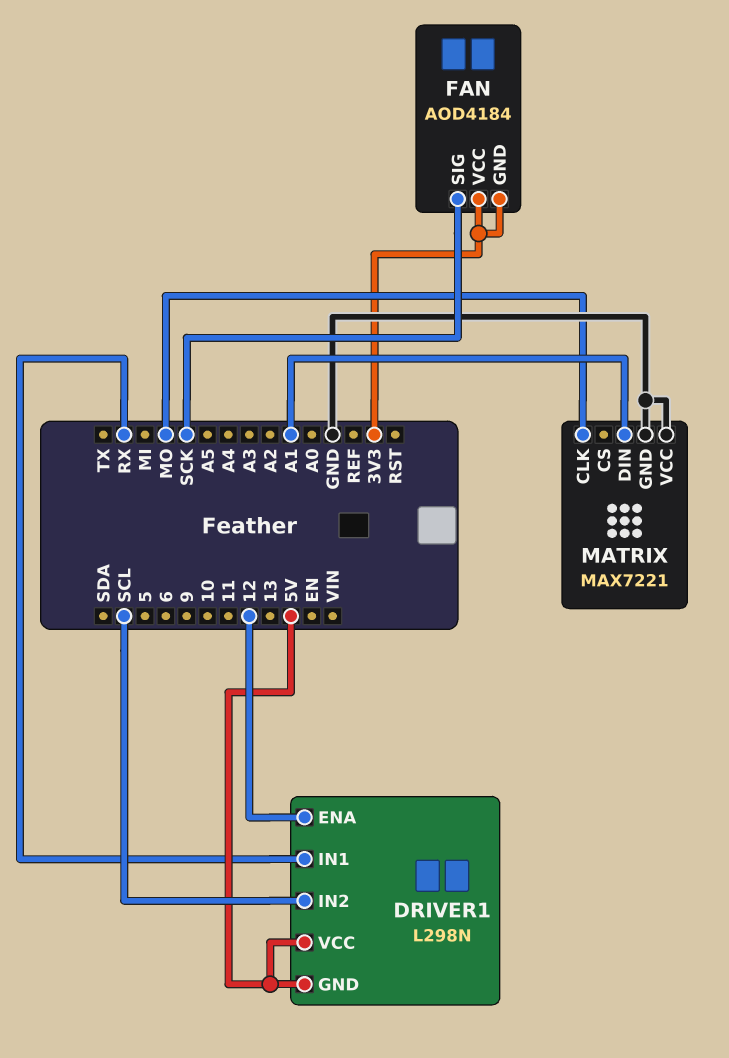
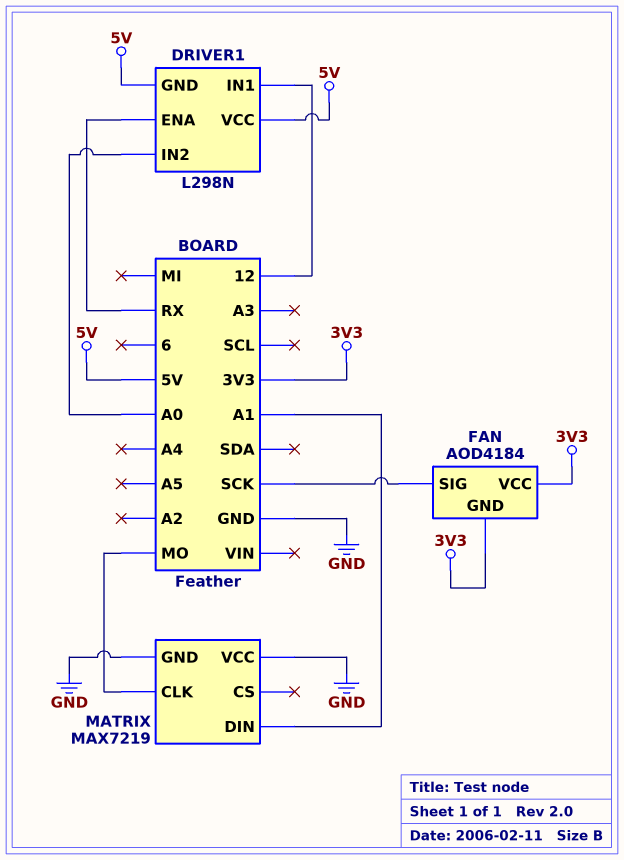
DRIVER1 pin ENA: 12 -> RX
DRIVER1 pin IN1: RX -> 12
DRIVER1 pin IN2: SCL -> A0
MATRIX: MAX7221 -> MAX7219

